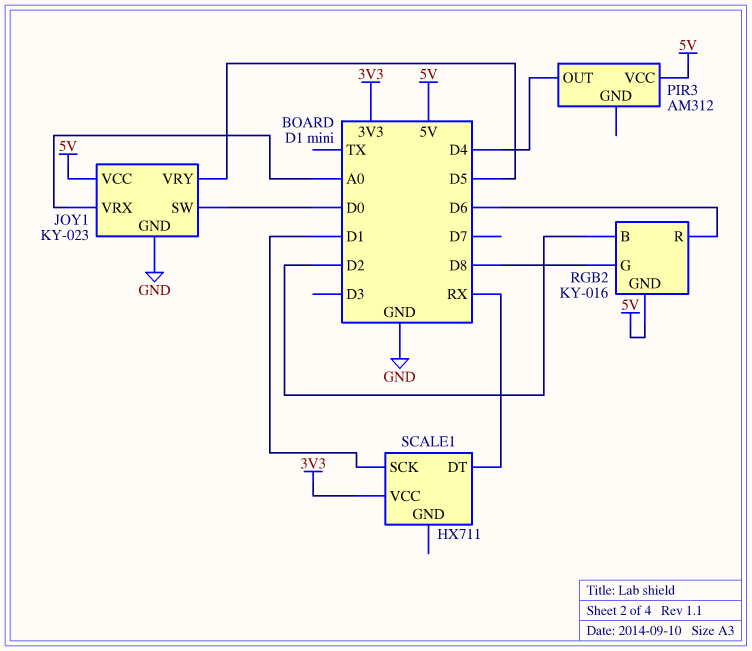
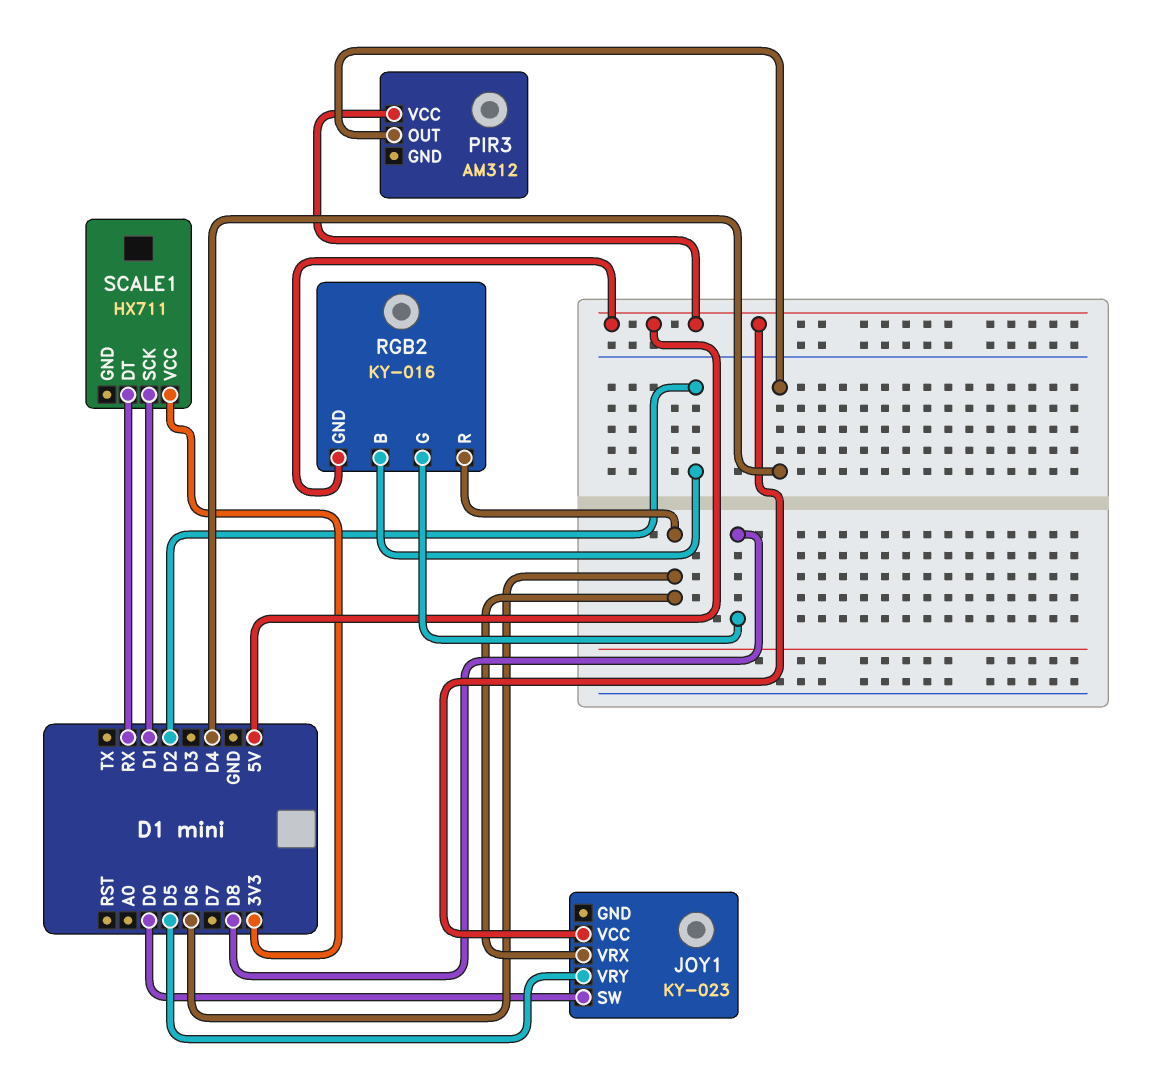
JOY1 pin GND: GND -> none
JOY1 pin VRX: A0 -> D6

